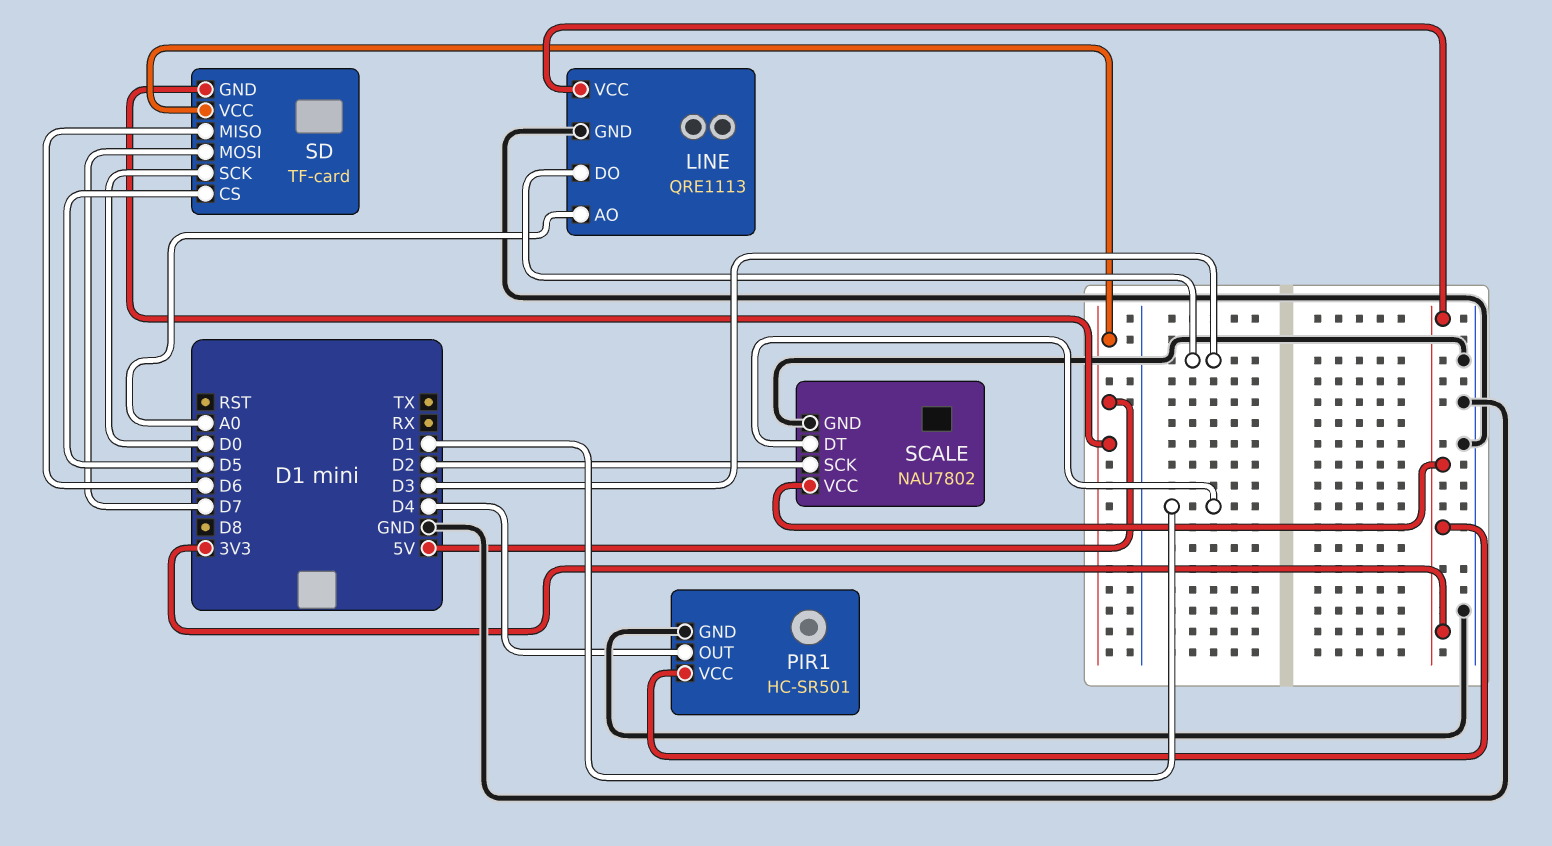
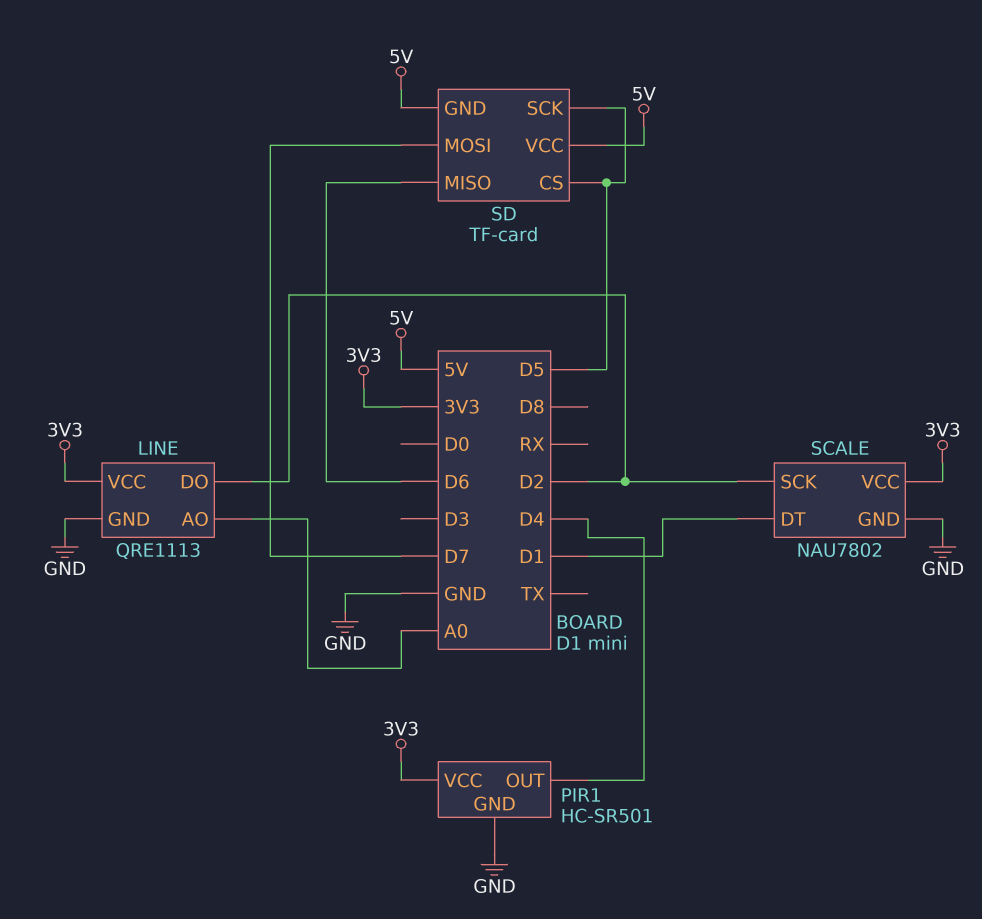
LINE pin DO: D3 -> D2
SD pin SCK: D0 -> D5

